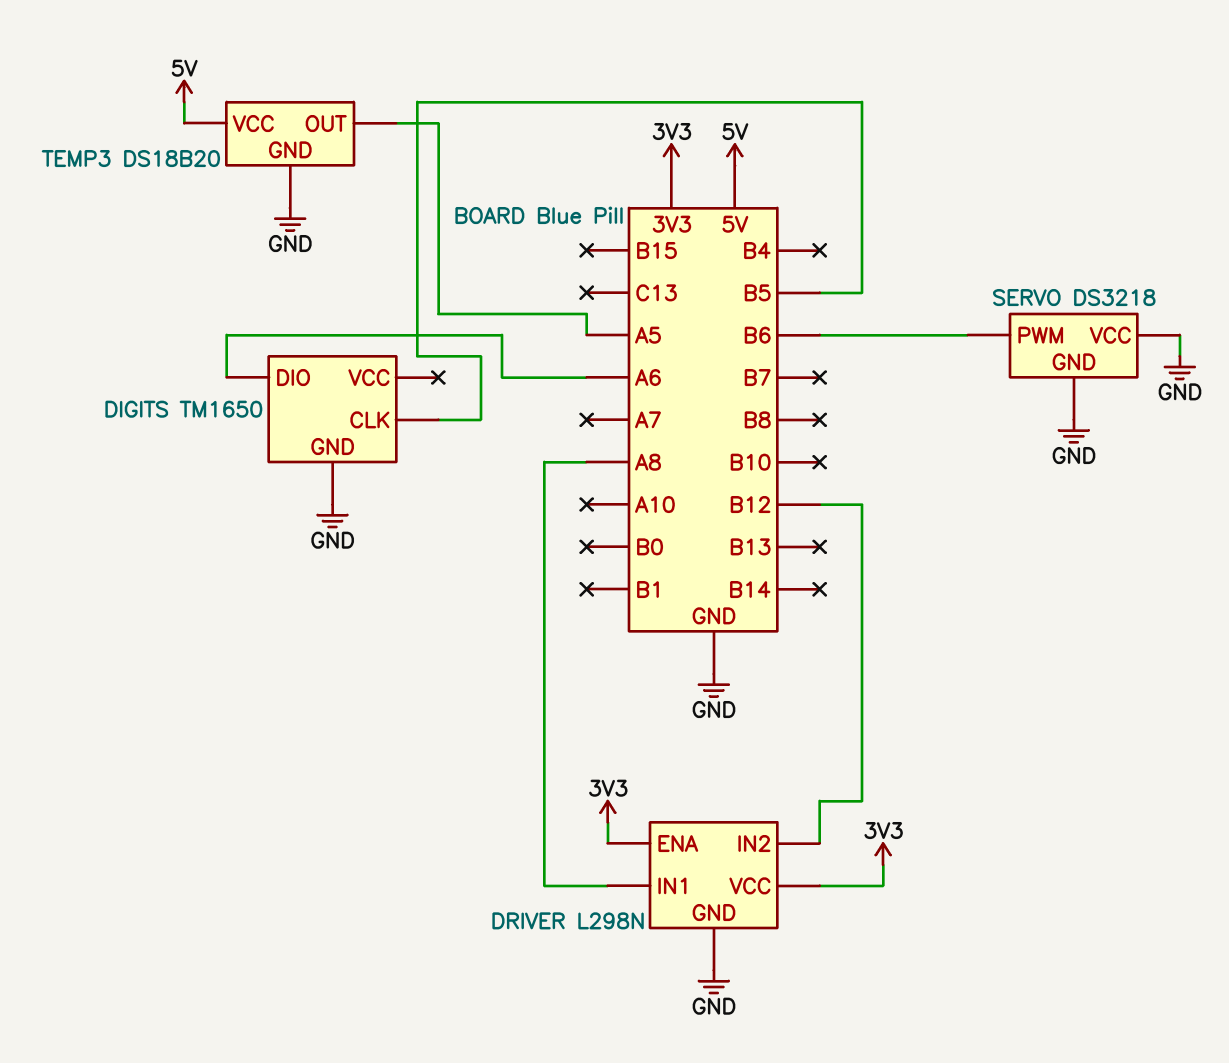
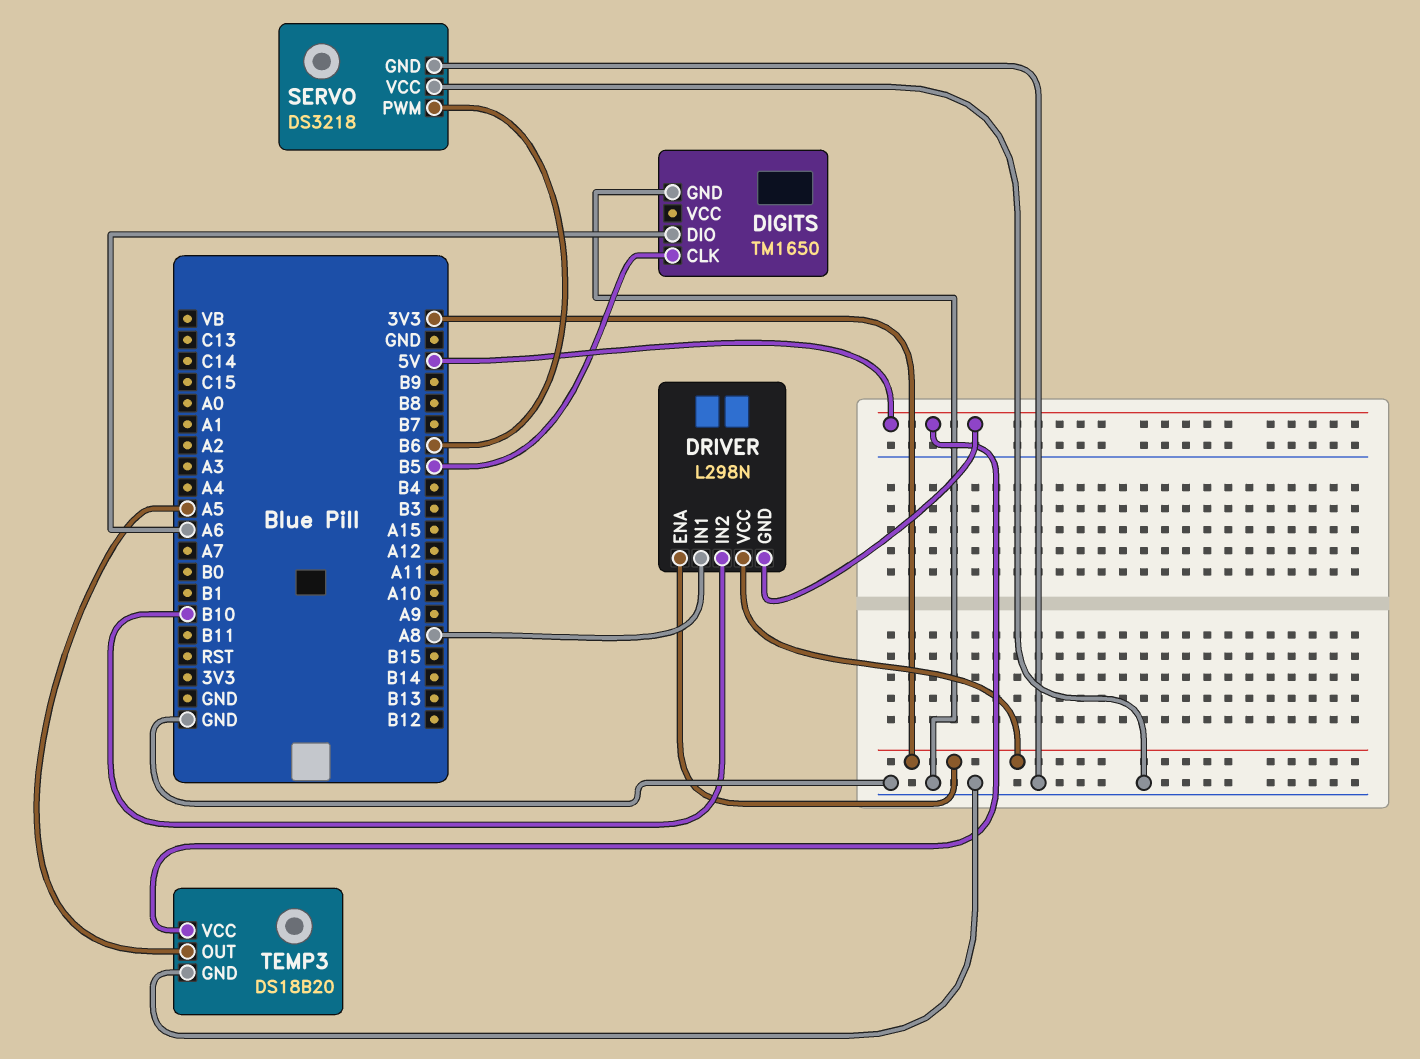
DRIVER pin GND: GND -> 5V
DRIVER pin IN2: B12 -> B10

